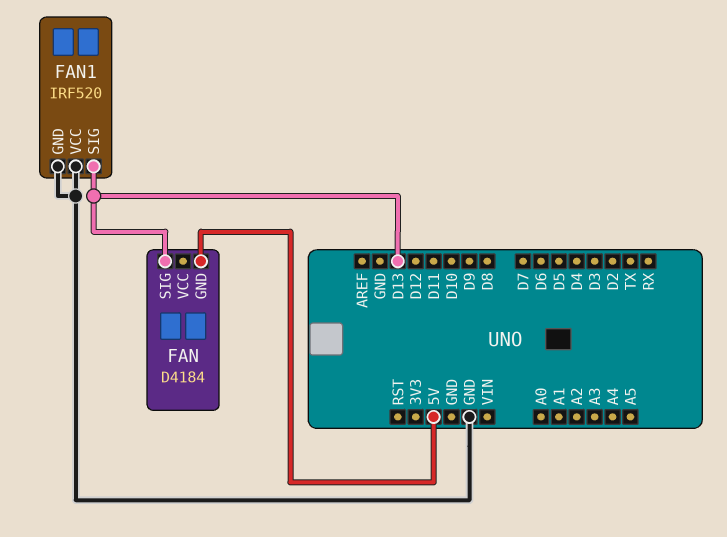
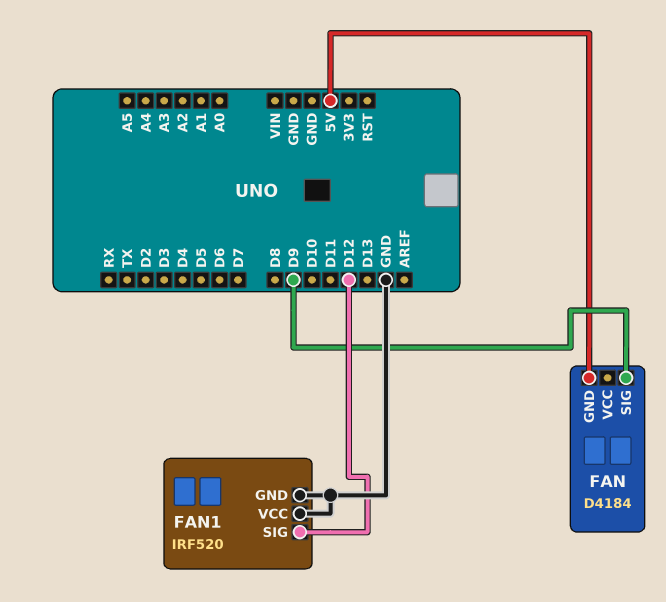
FAN pin SIG: D13 -> D9
FAN1 pin SIG: D13 -> D12

